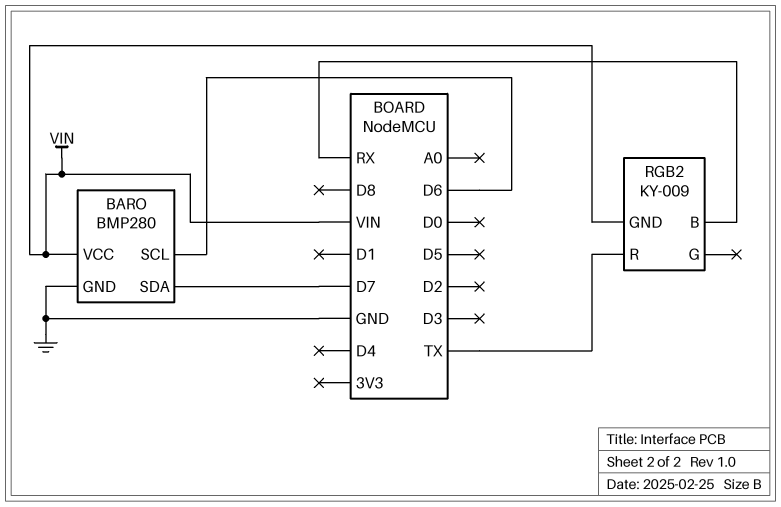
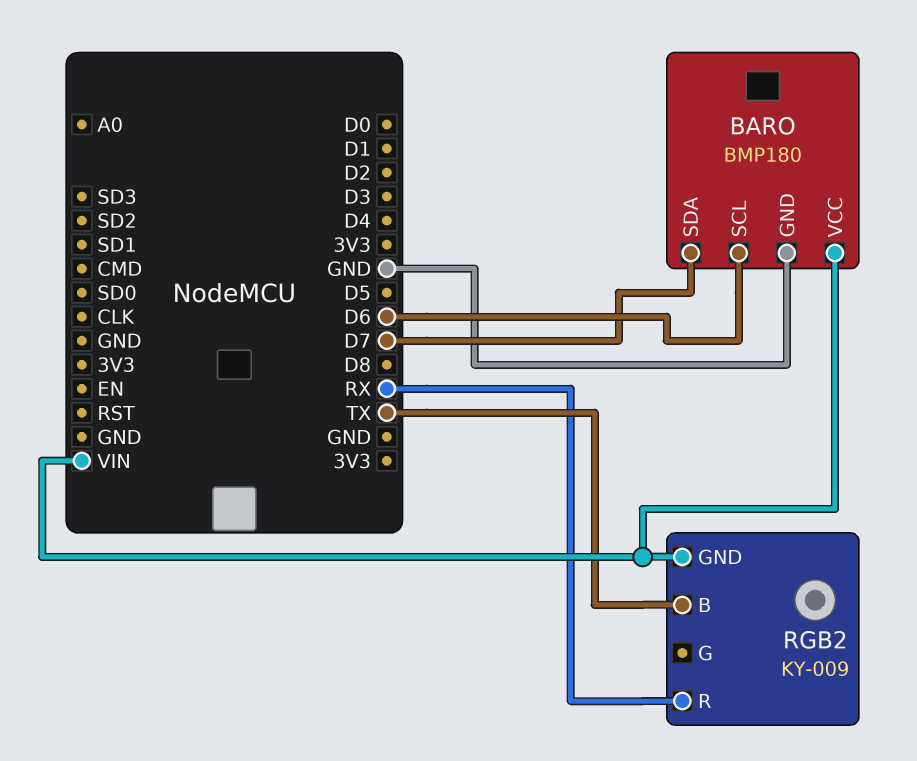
BARO: BMP280 -> BMP180
RGB2 pin B: RX -> TX
RGB2 pin R: TX -> RX

